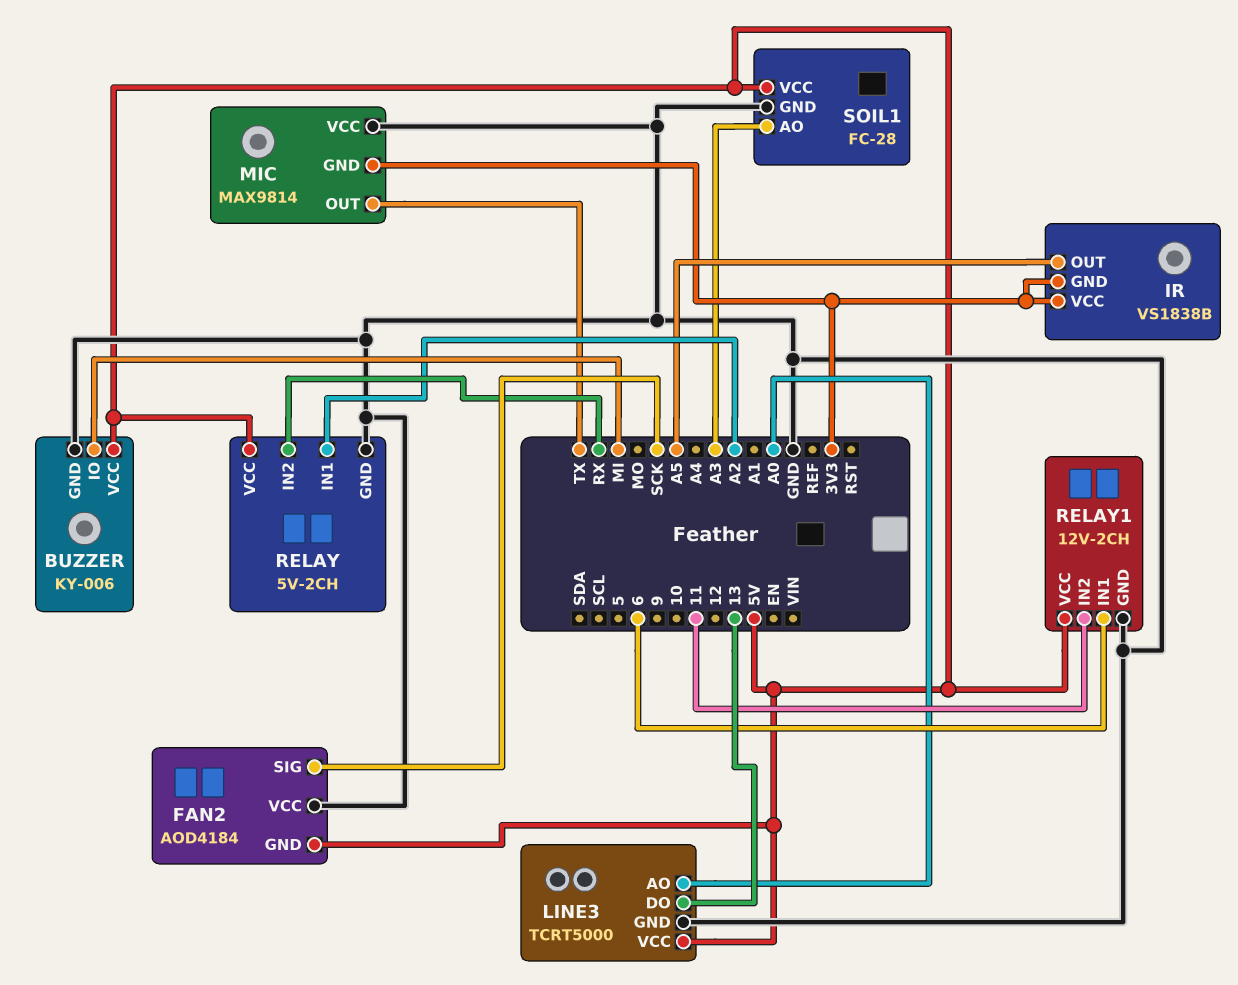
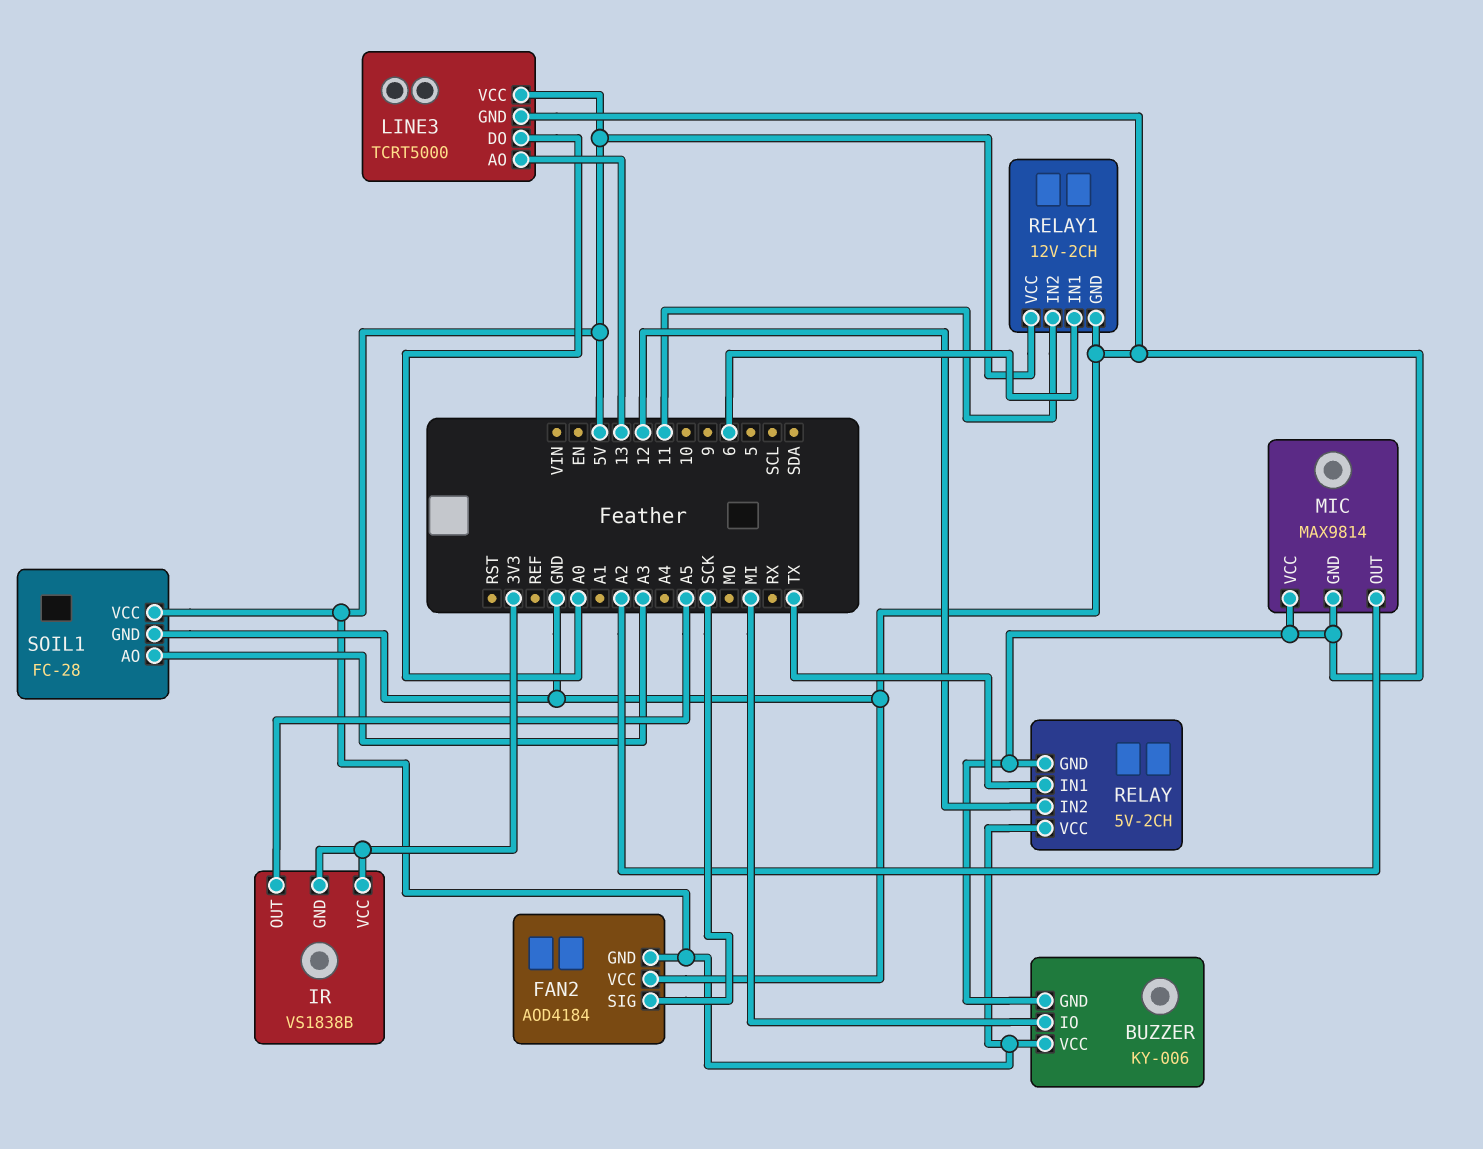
LINE3 pin AO: A0 -> 13
LINE3 pin DO: 13 -> A0
MIC pin GND: 3V3 -> GND
MIC pin OUT: TX -> A2
RELAY pin IN1: A2 -> TX
RELAY pin IN2: RX -> 12

